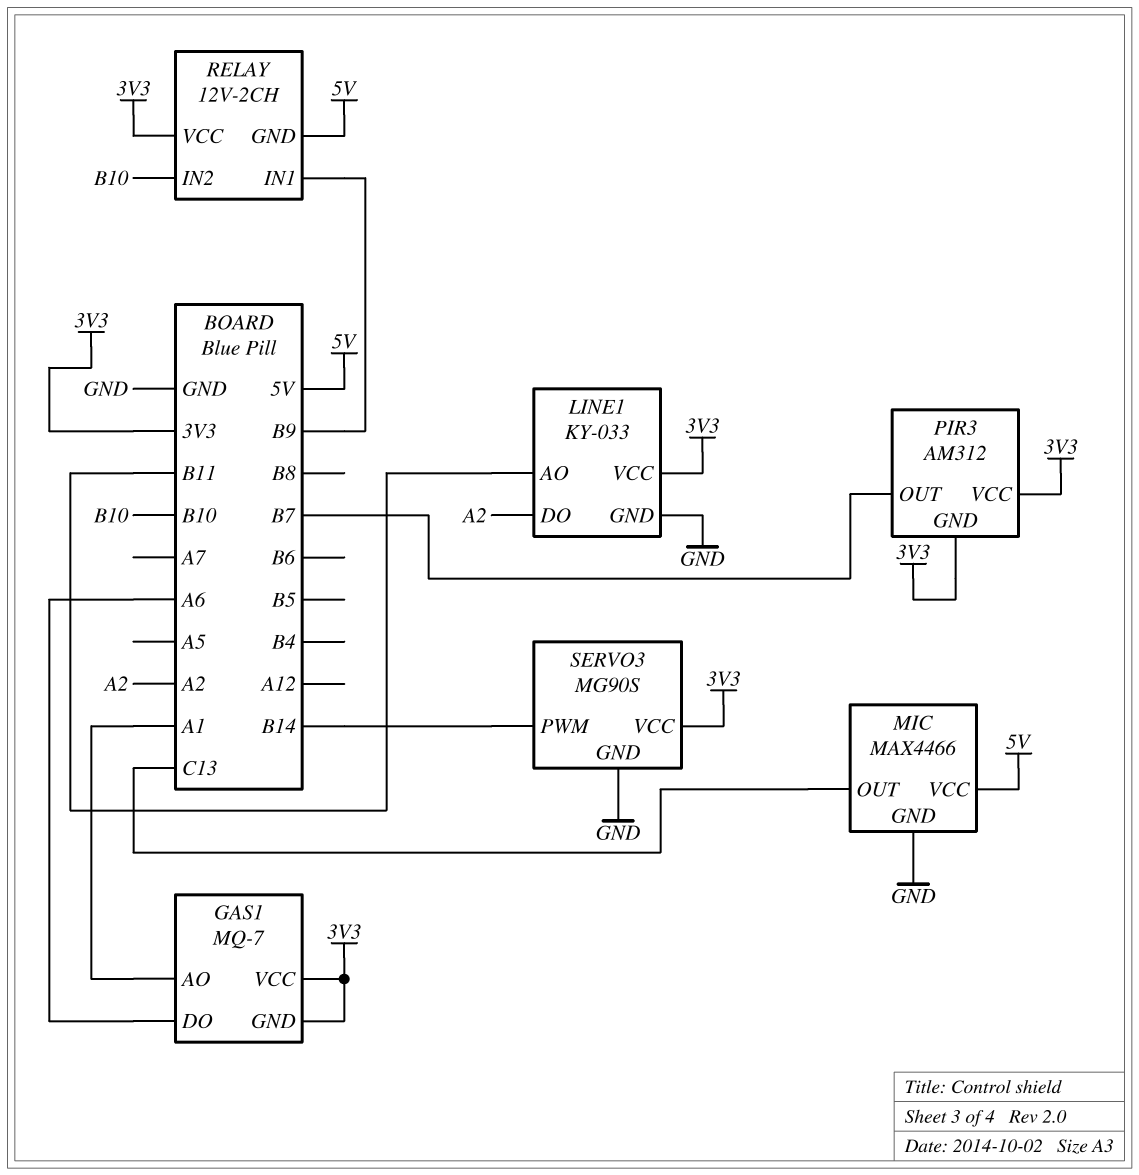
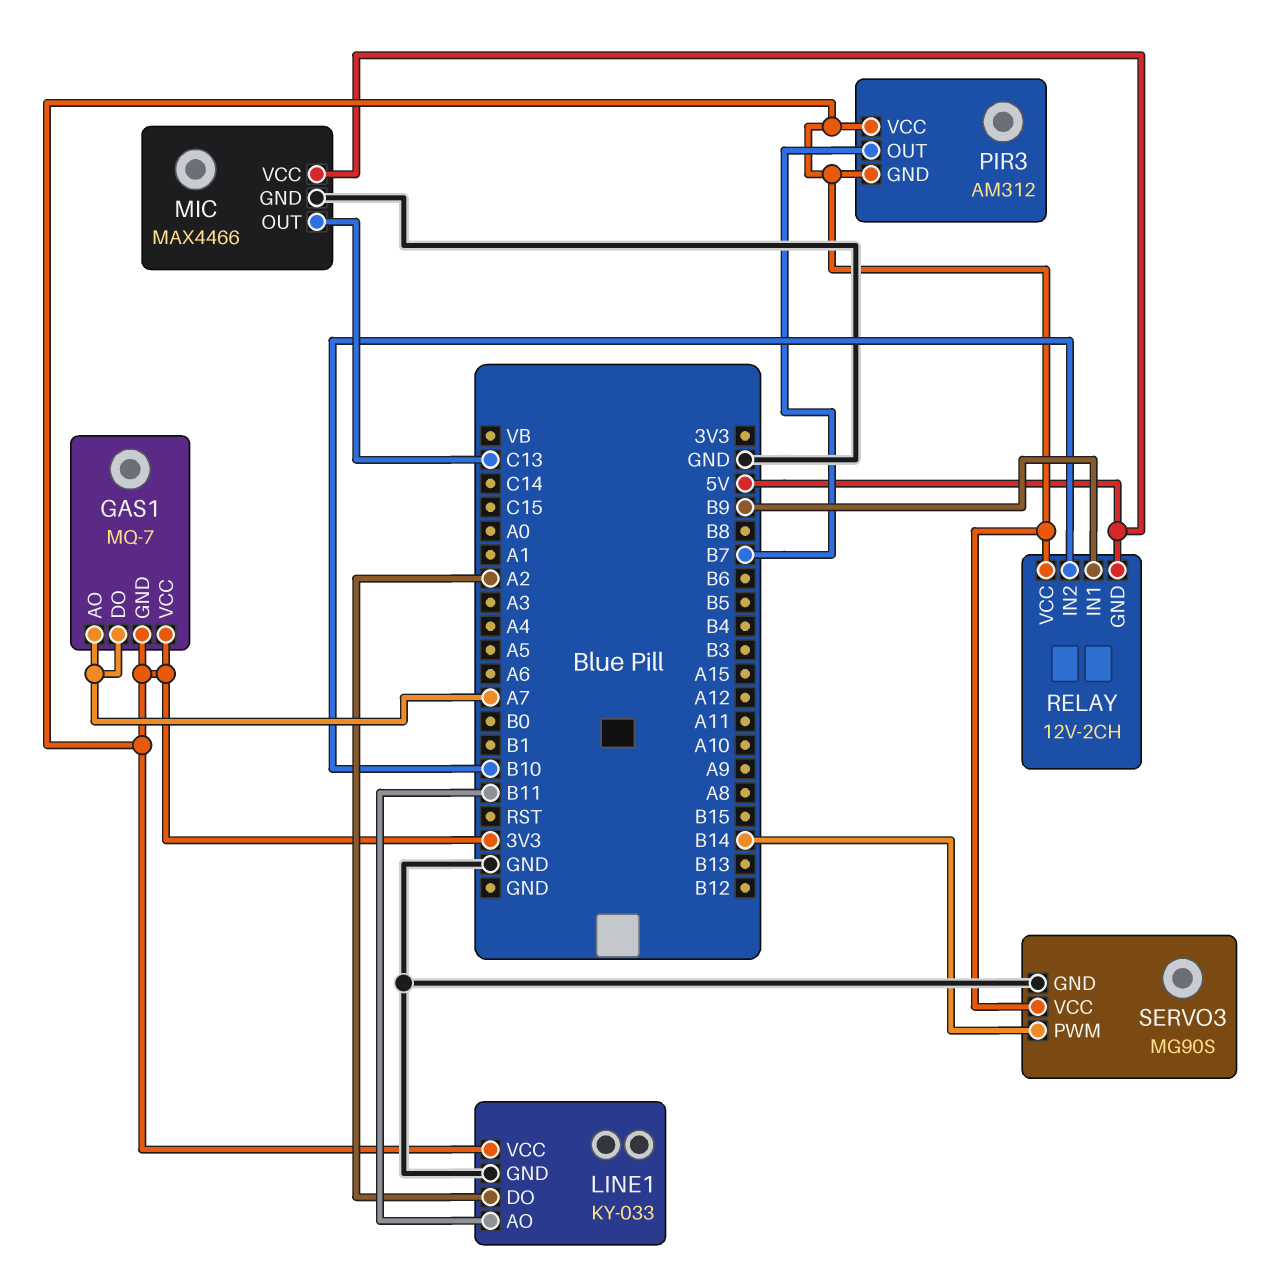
GAS1 pin AO: A1 -> A7
GAS1 pin DO: A6 -> A7

